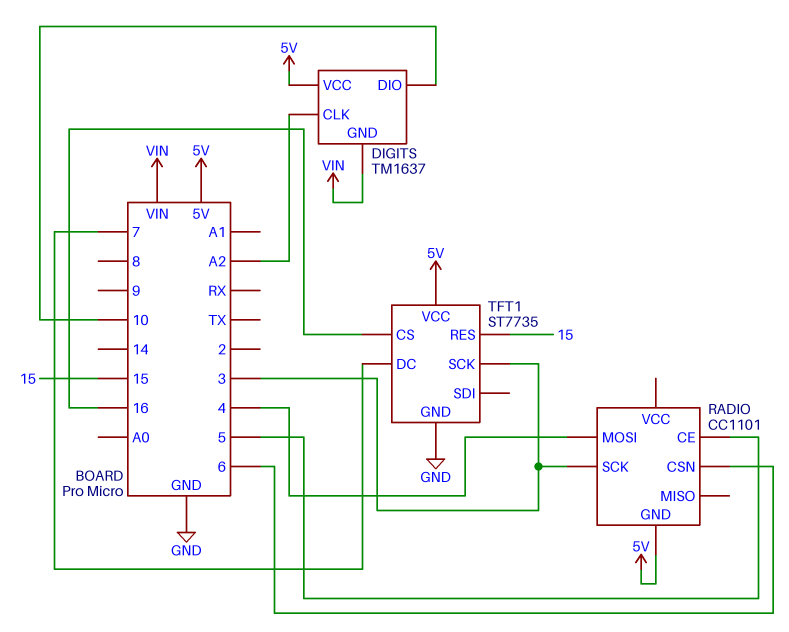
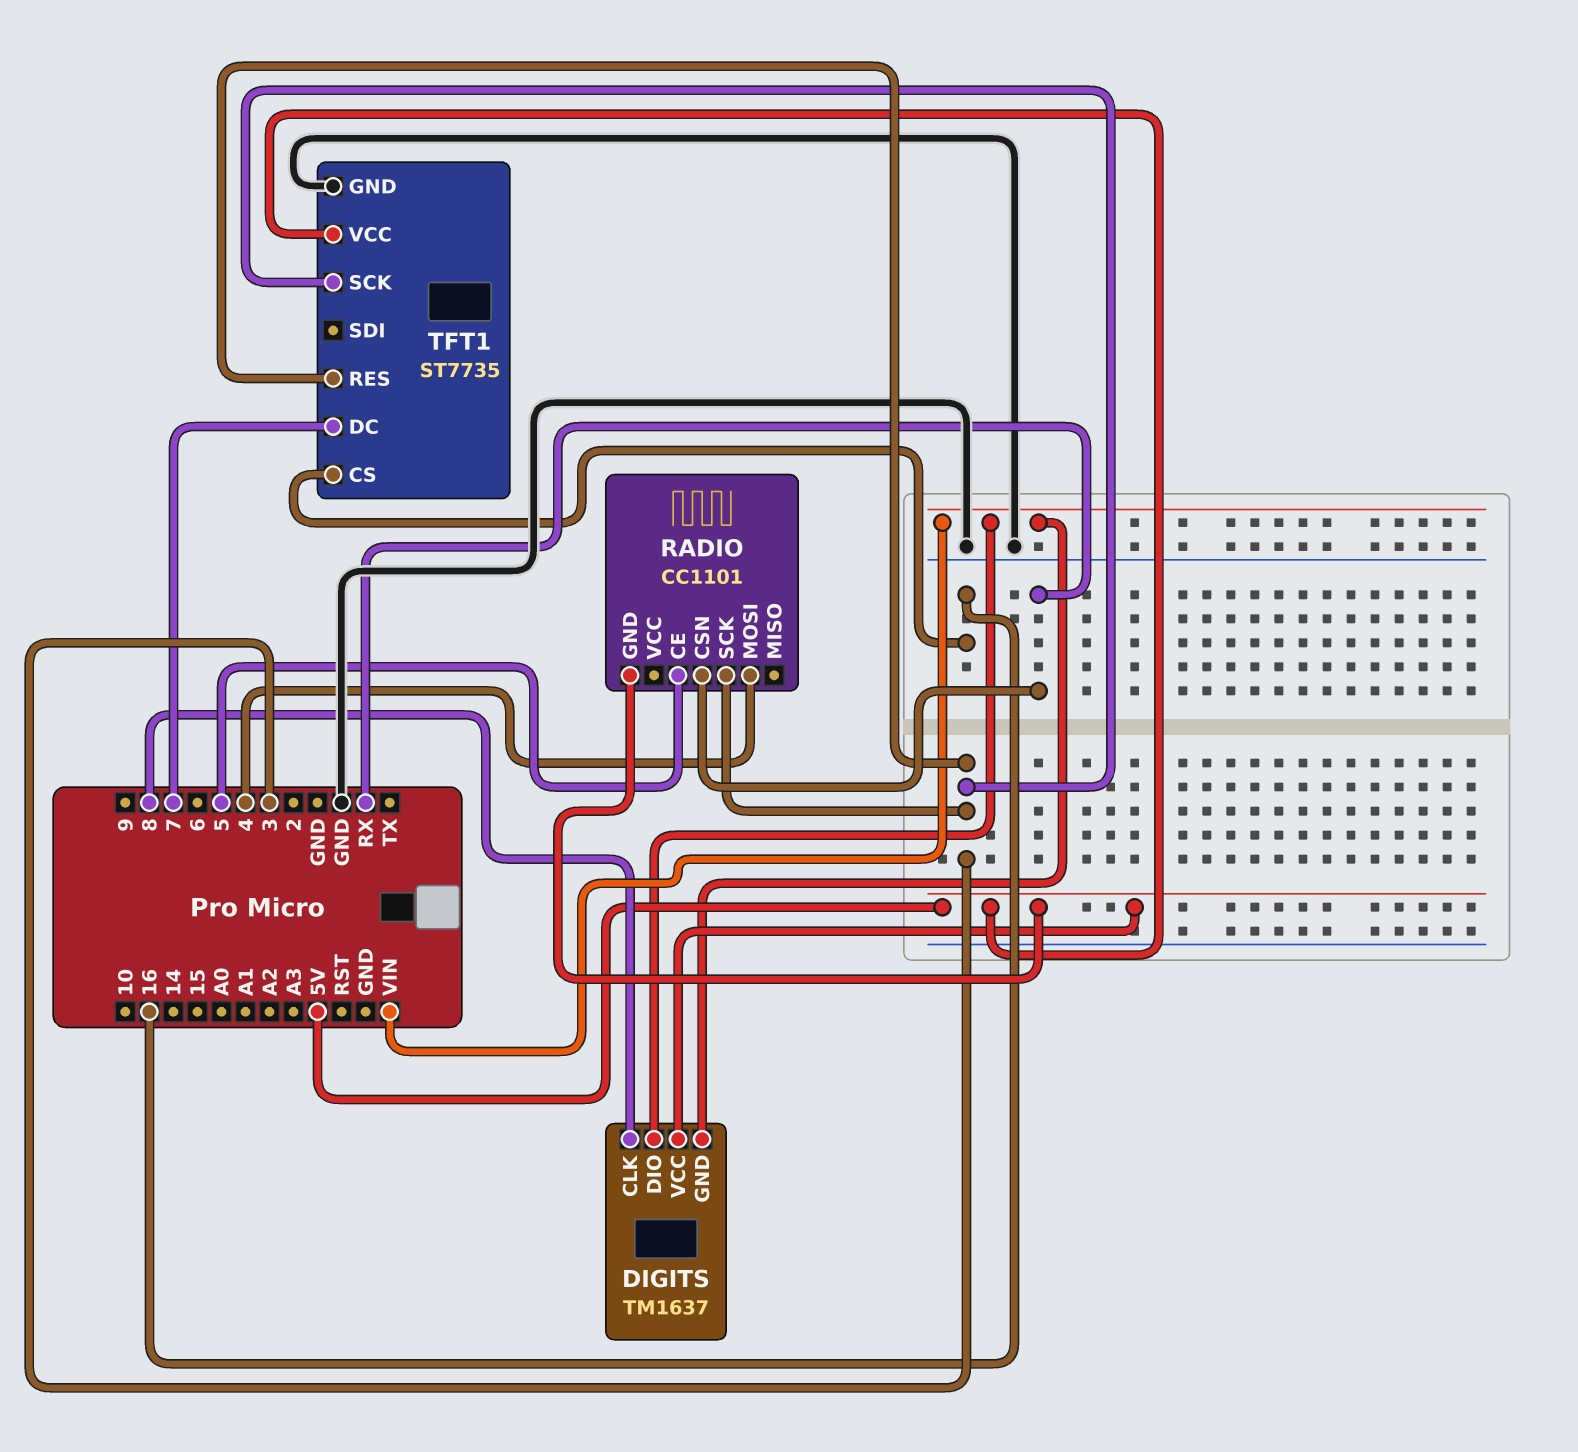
DIGITS pin CLK: A2 -> 8
DIGITS pin DIO: 10 -> VIN
RADIO pin CSN: 6 -> RX
TFT1 pin RES: 15 -> 3

